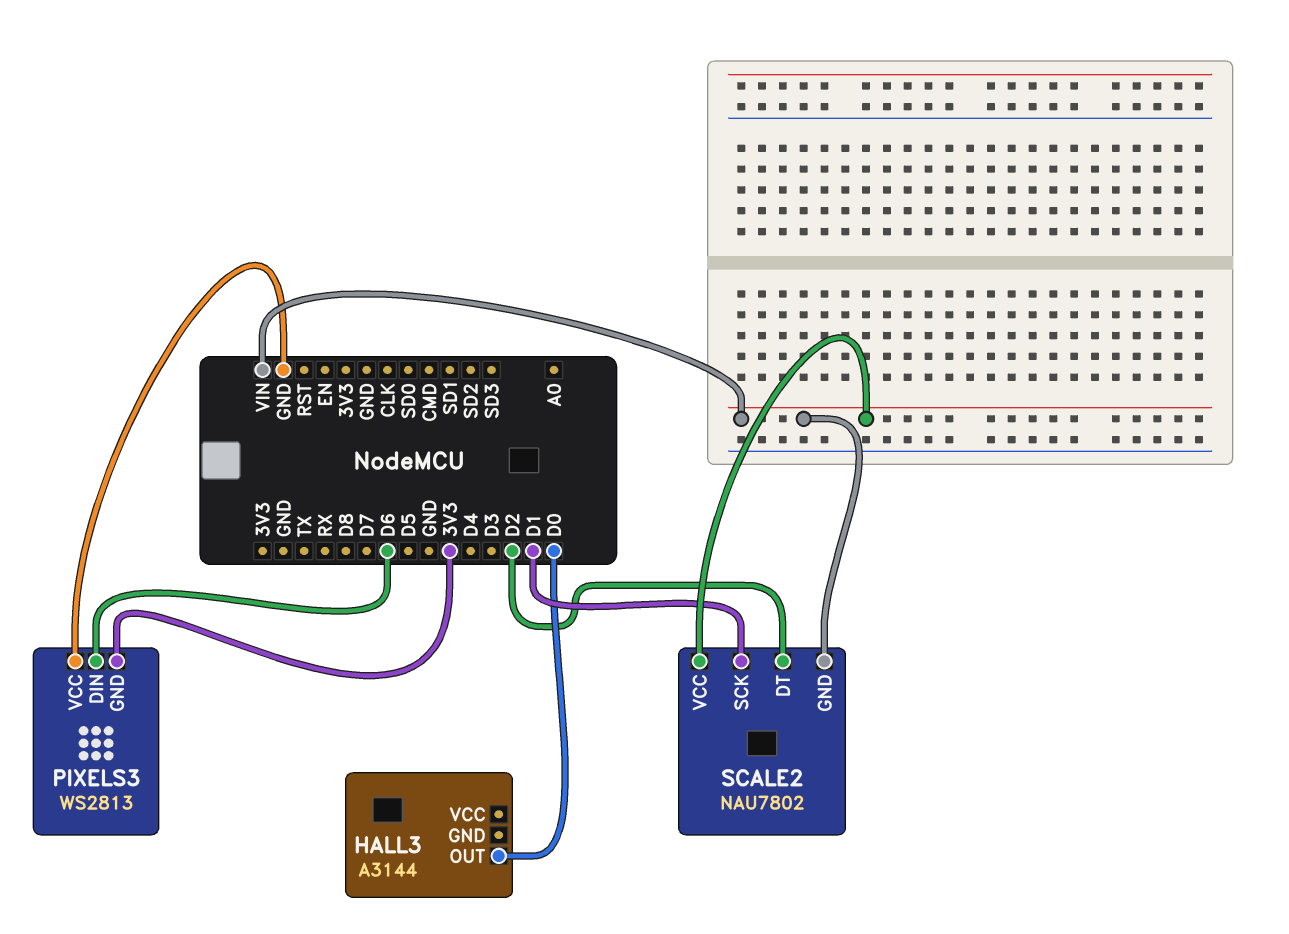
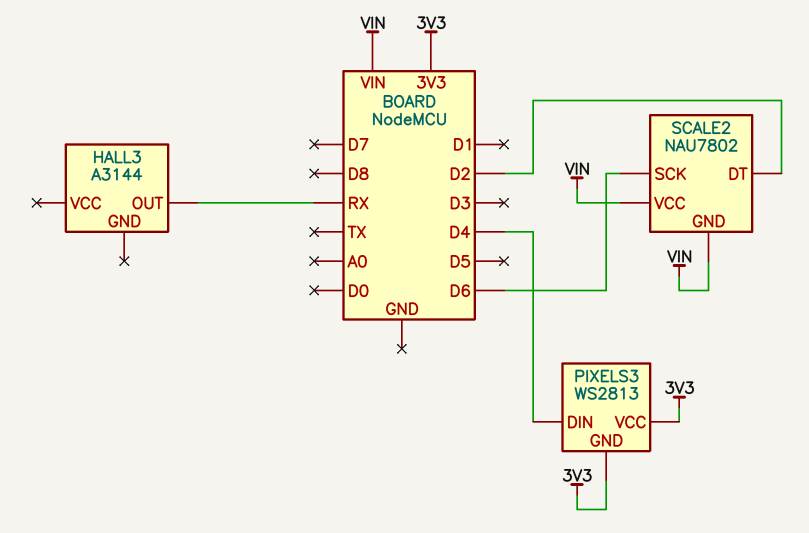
HALL3 pin OUT: D0 -> RX
PIXELS3 pin DIN: D6 -> D4
PIXELS3 pin VCC: GND -> 3V3
SCALE2 pin SCK: D1 -> D6

